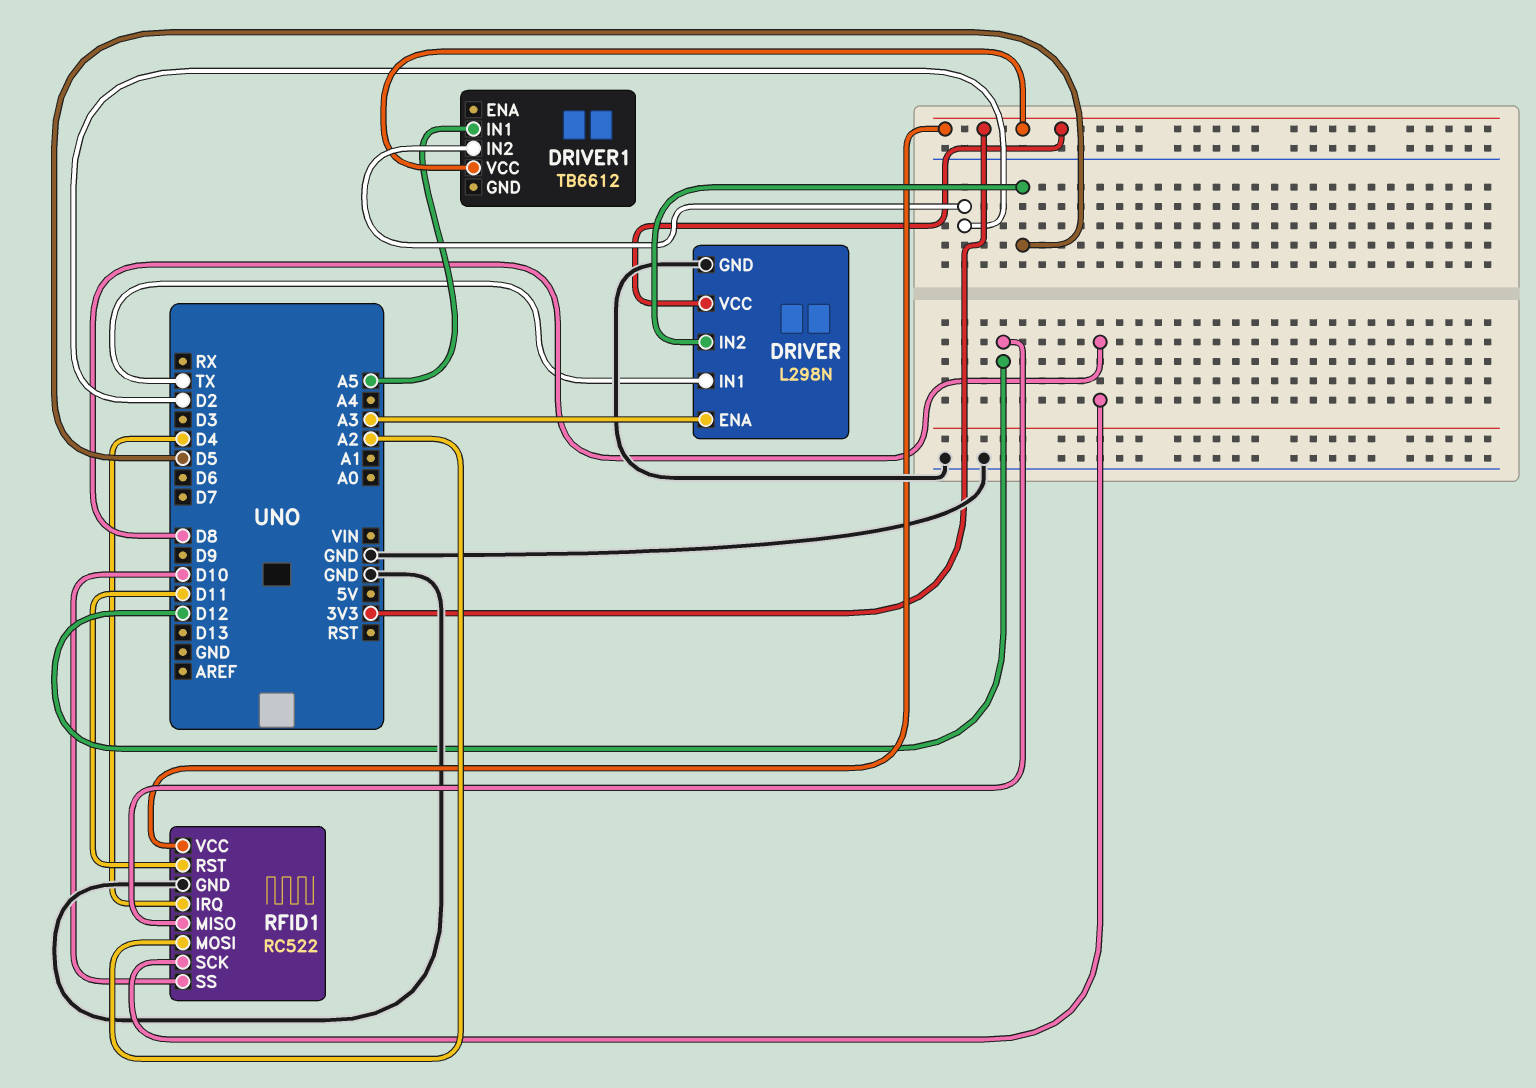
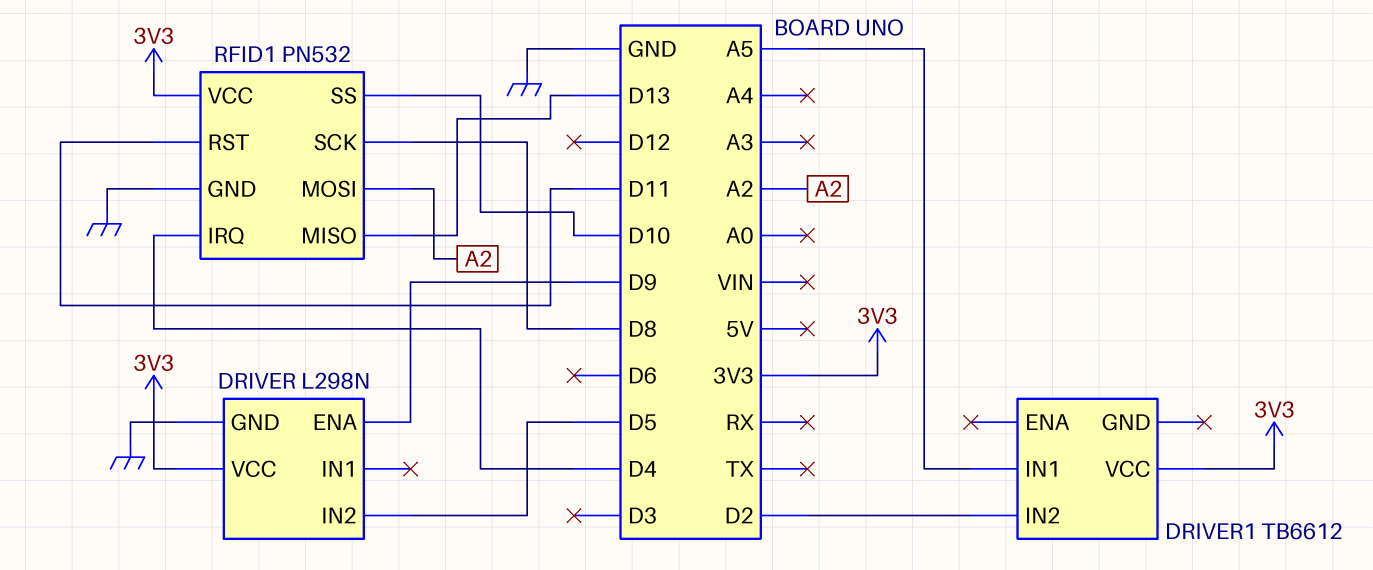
DRIVER pin ENA: A3 -> D9
DRIVER pin IN1: TX -> none
RFID1: RC522 -> PN532
RFID1 pin MISO: D12 -> D13

